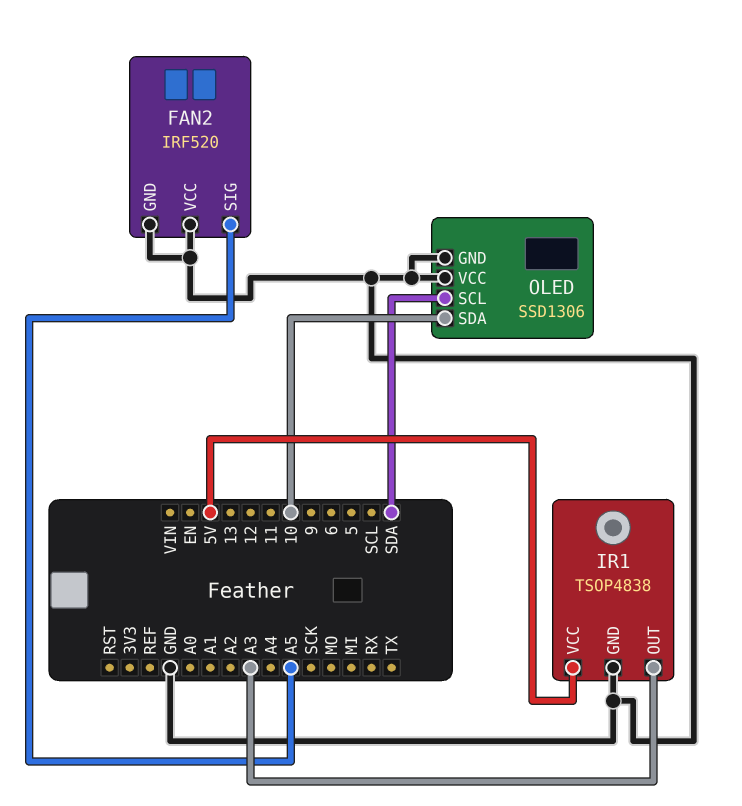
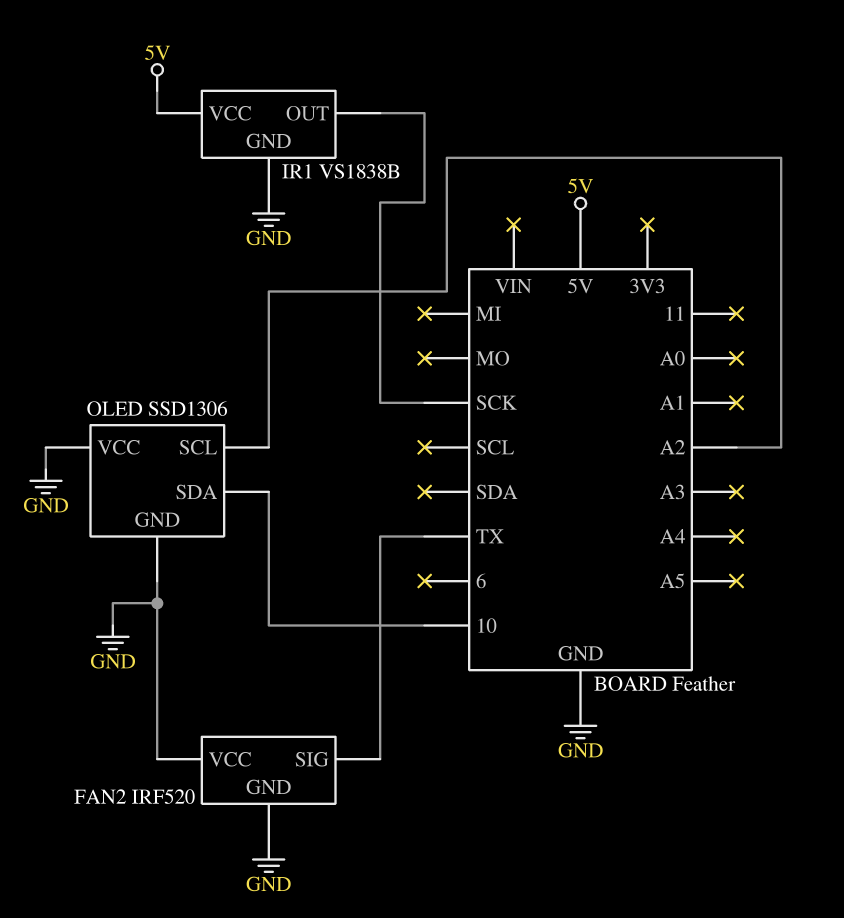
FAN2 pin SIG: A5 -> TX
IR1: TSOP4838 -> VS1838B
IR1 pin OUT: A3 -> SCK
OLED pin SCL: SDA -> A2

